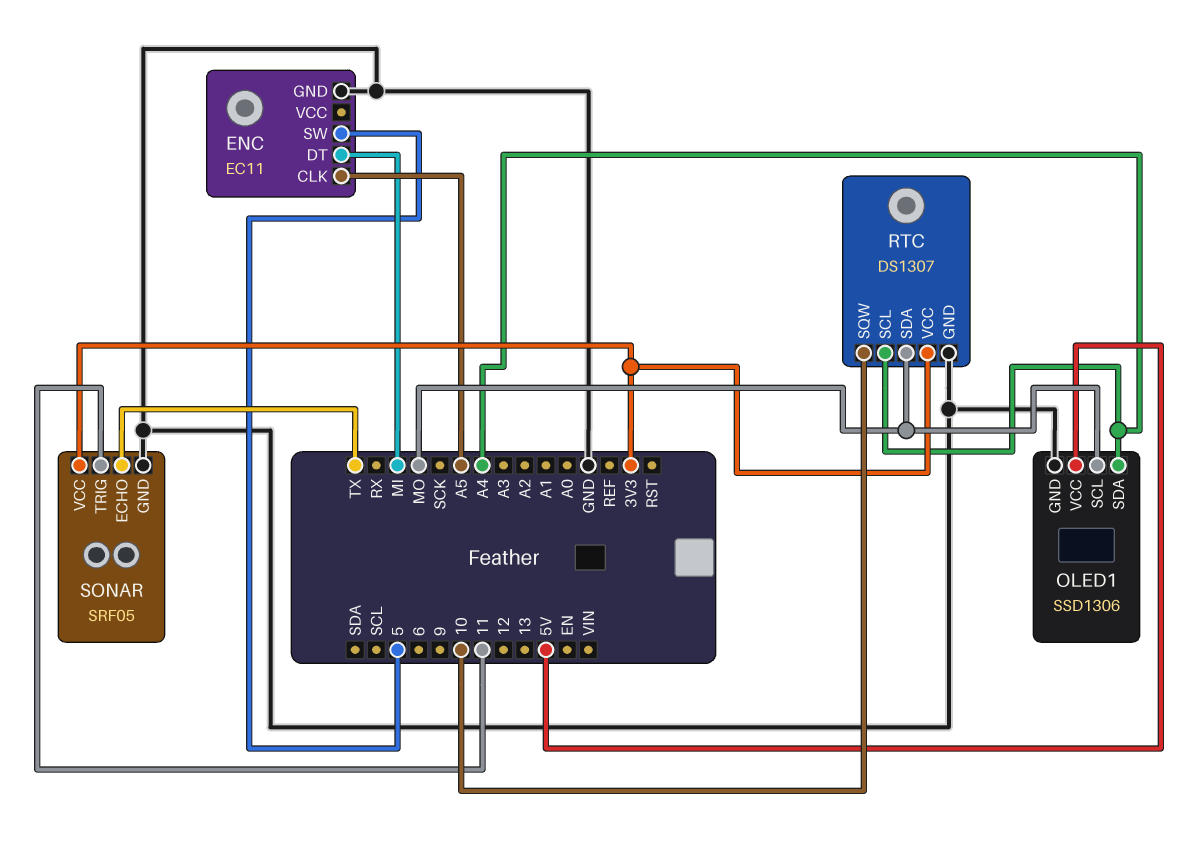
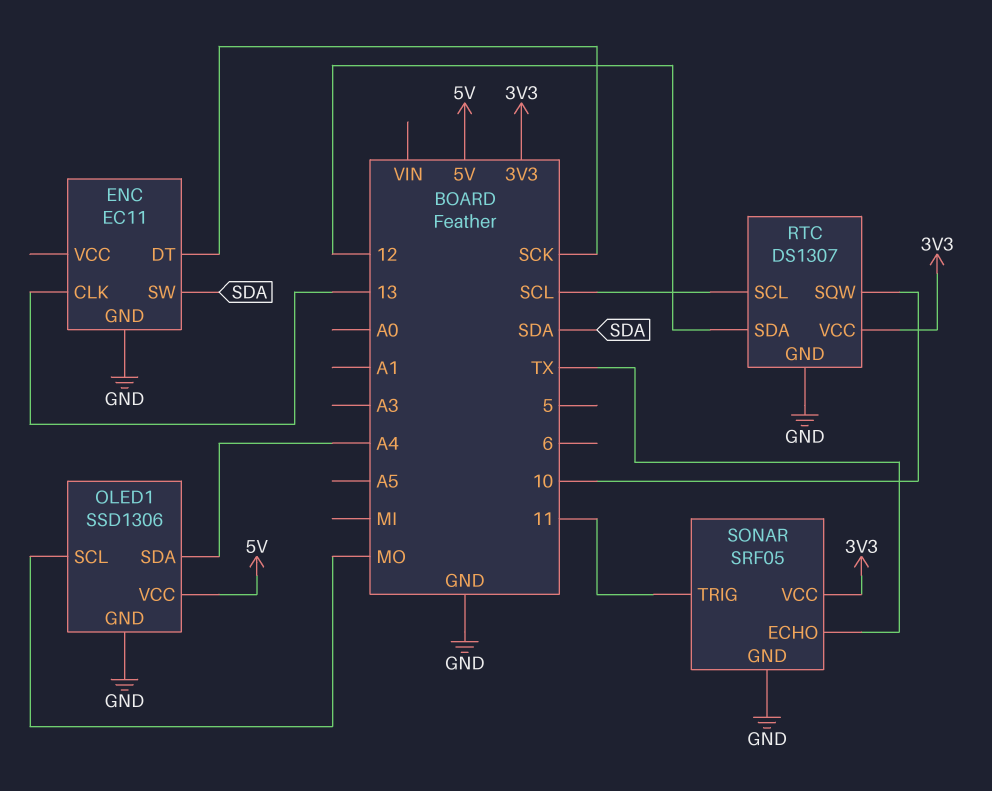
ENC pin CLK: A5 -> 13
ENC pin DT: MI -> SCK
ENC pin SW: 5 -> SDA
RTC pin SCL: A4 -> SCL
RTC pin SDA: MO -> 12

